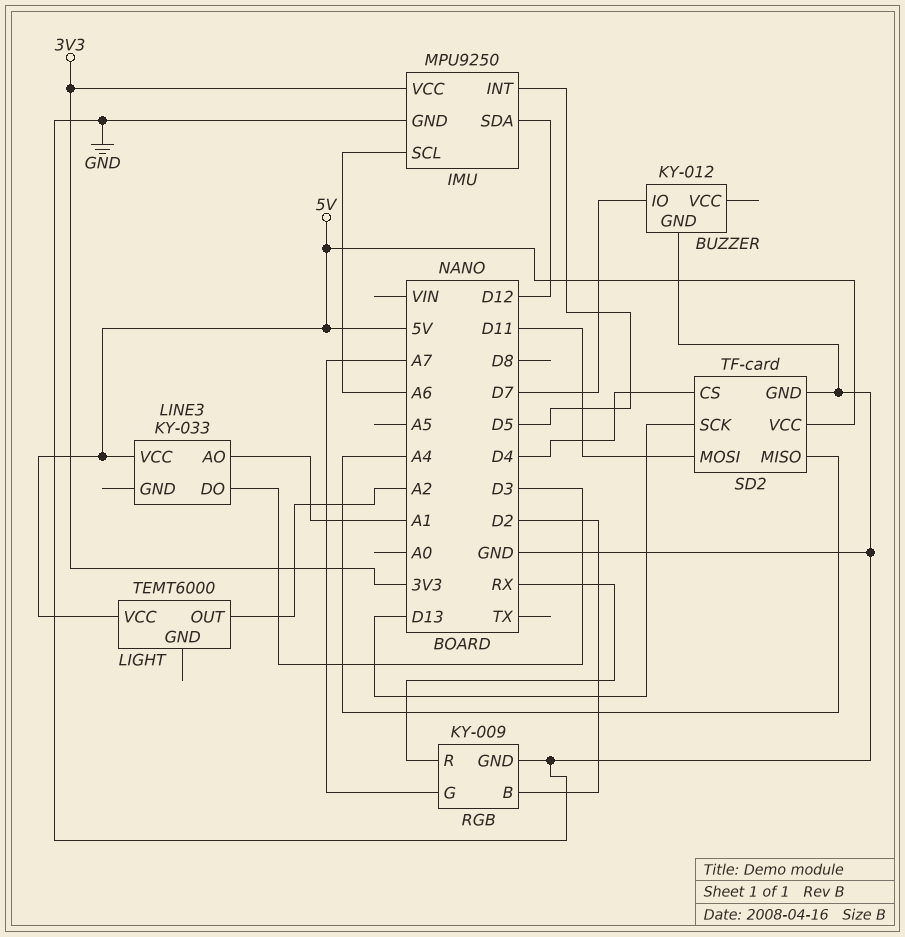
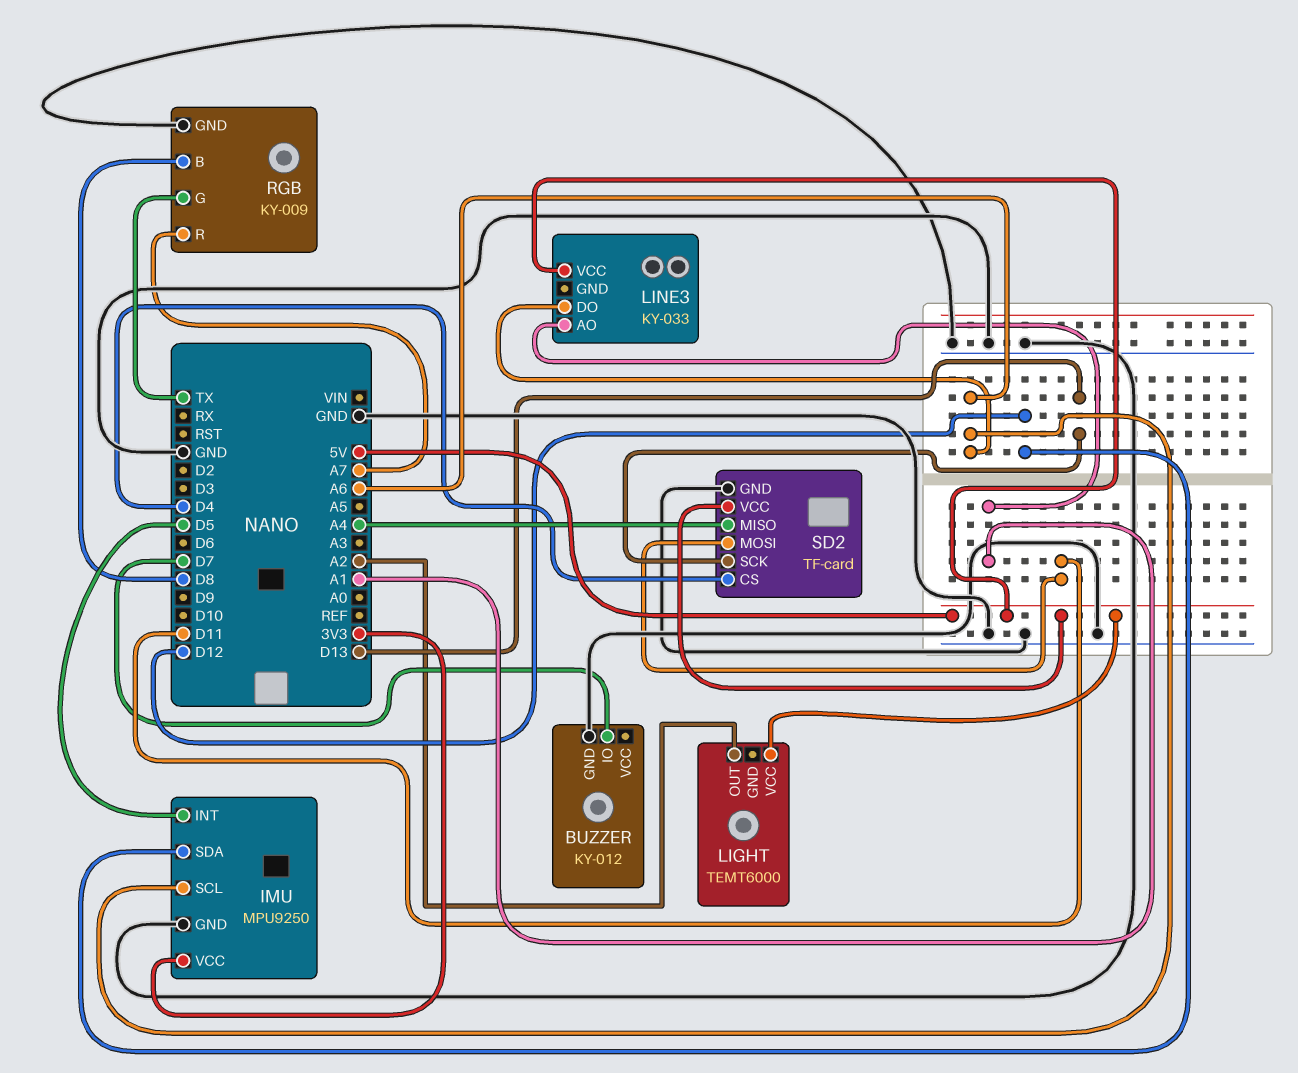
LINE3 pin DO: D3 -> A6
RGB pin B: D2 -> D8
RGB pin G: A7 -> TX
RGB pin R: RX -> A7

